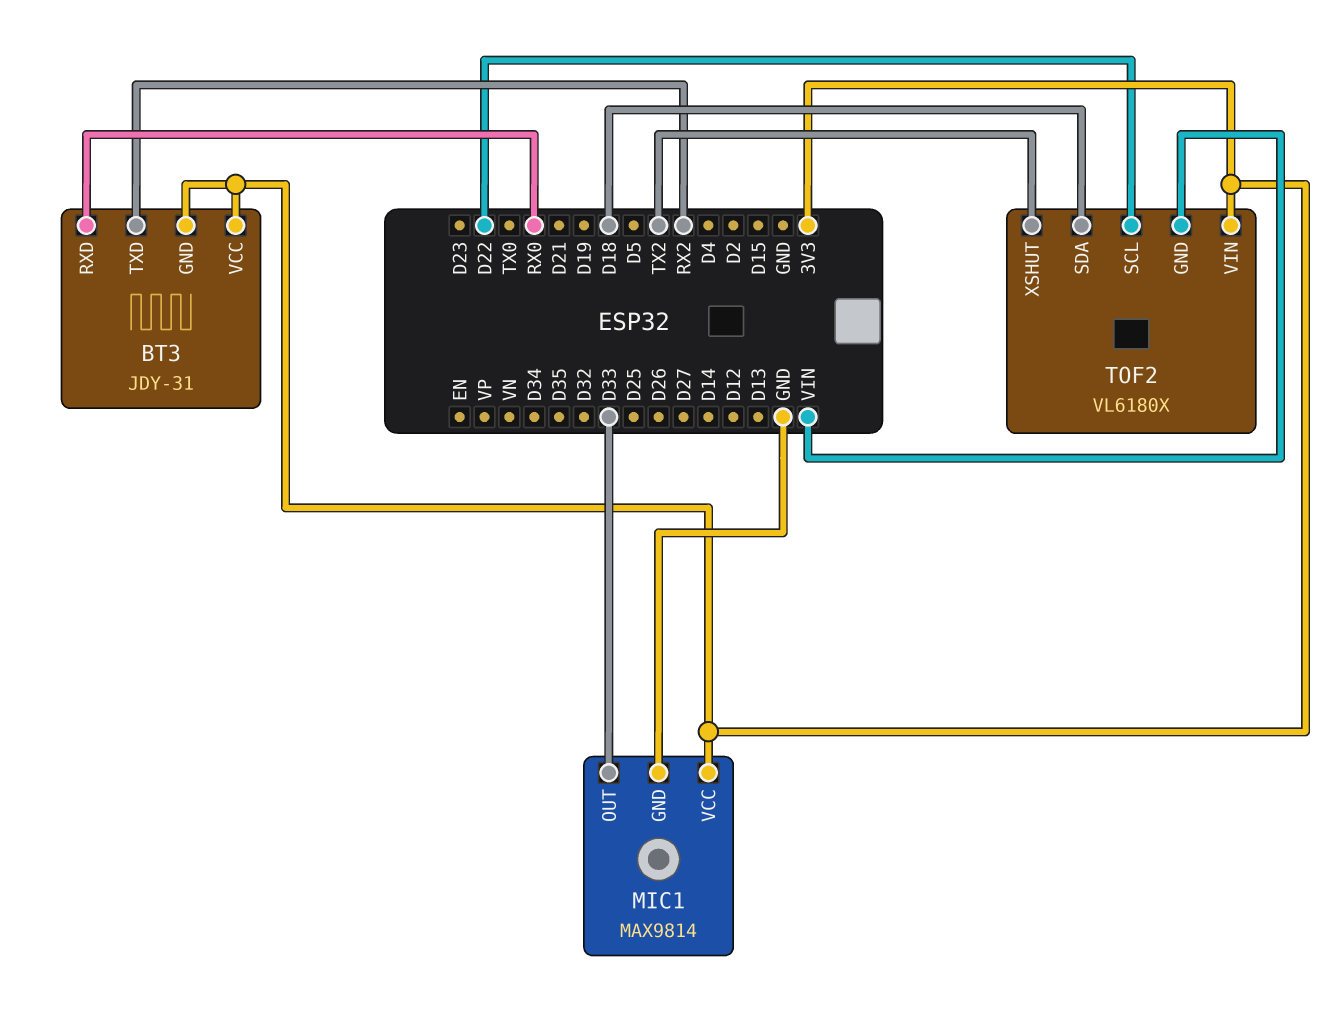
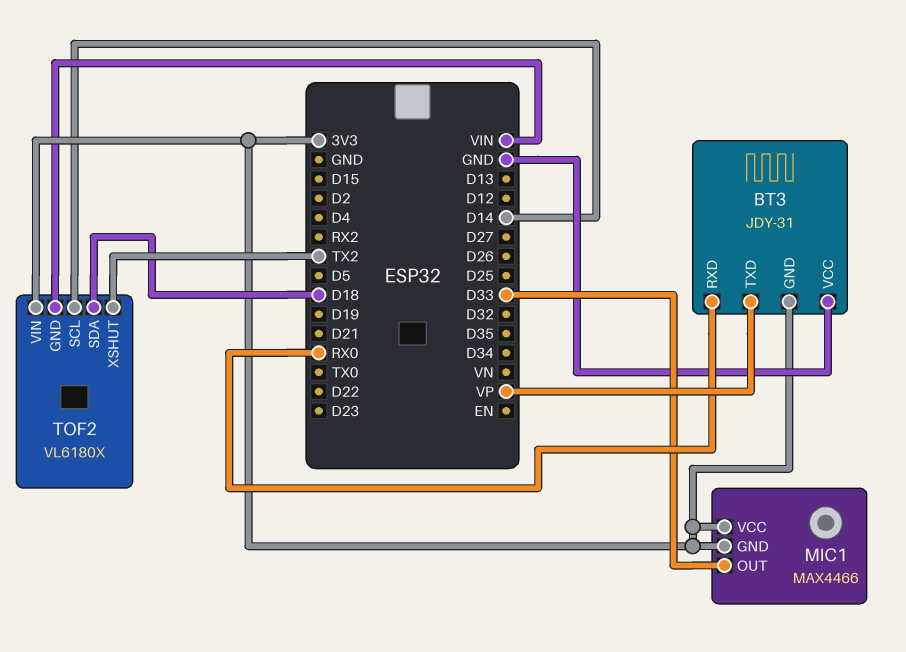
BT3 pin TXD: RX2 -> VP
BT3 pin VCC: 3V3 -> GND
MIC1: MAX9814 -> MAX4466
MIC1 pin GND: GND -> 3V3
TOF2 pin SCL: D22 -> D14

